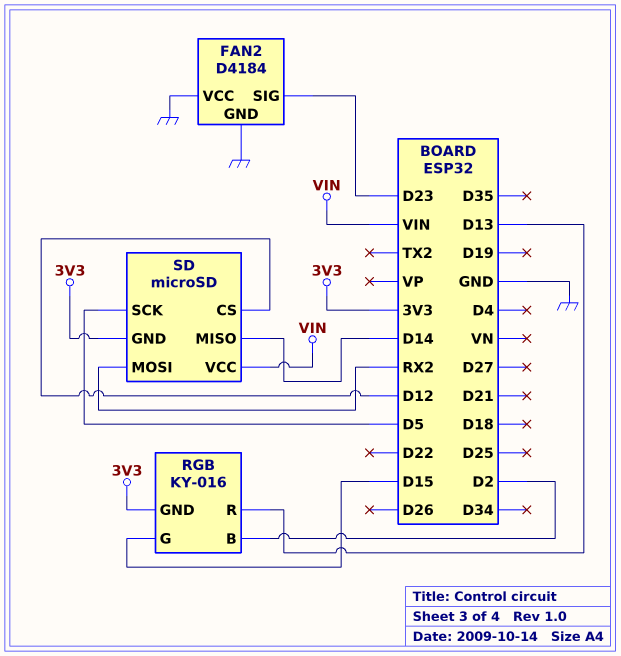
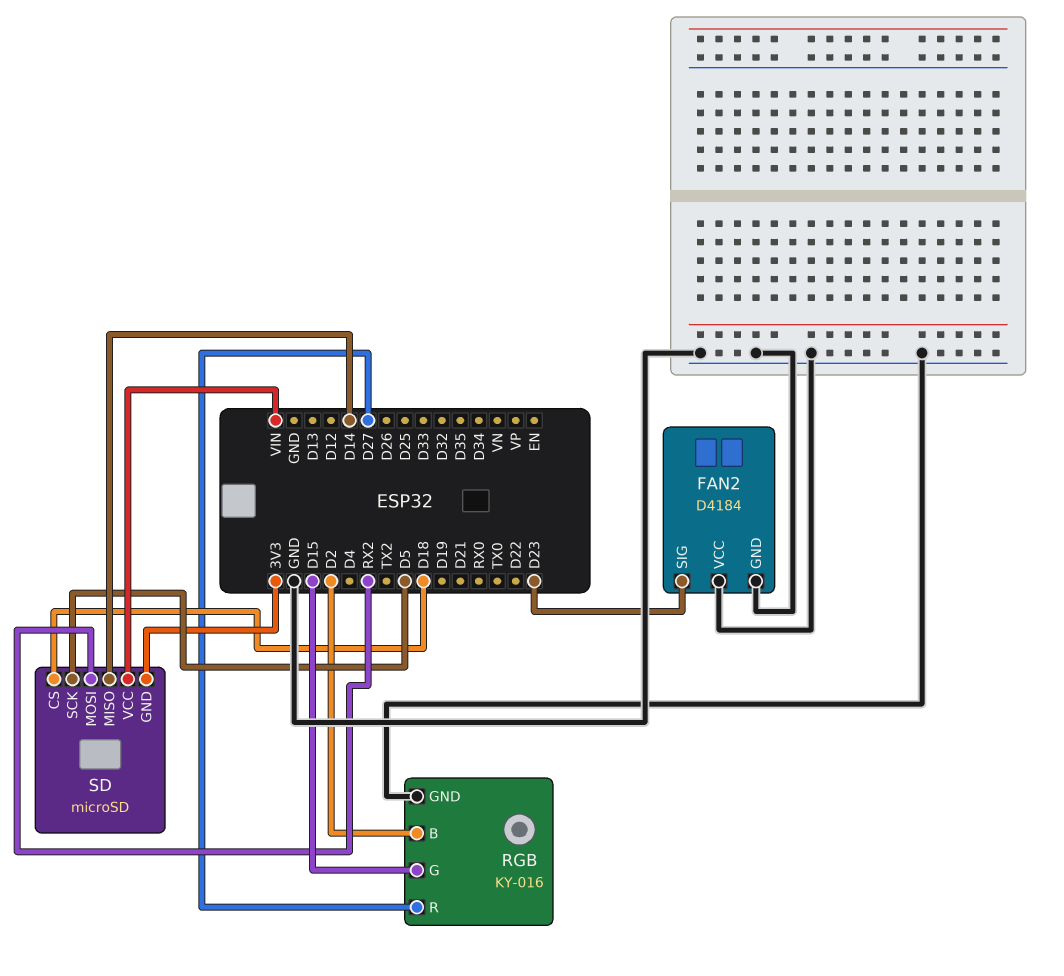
RGB pin GND: 3V3 -> GND
RGB pin R: D13 -> D27
SD pin CS: D12 -> D18

